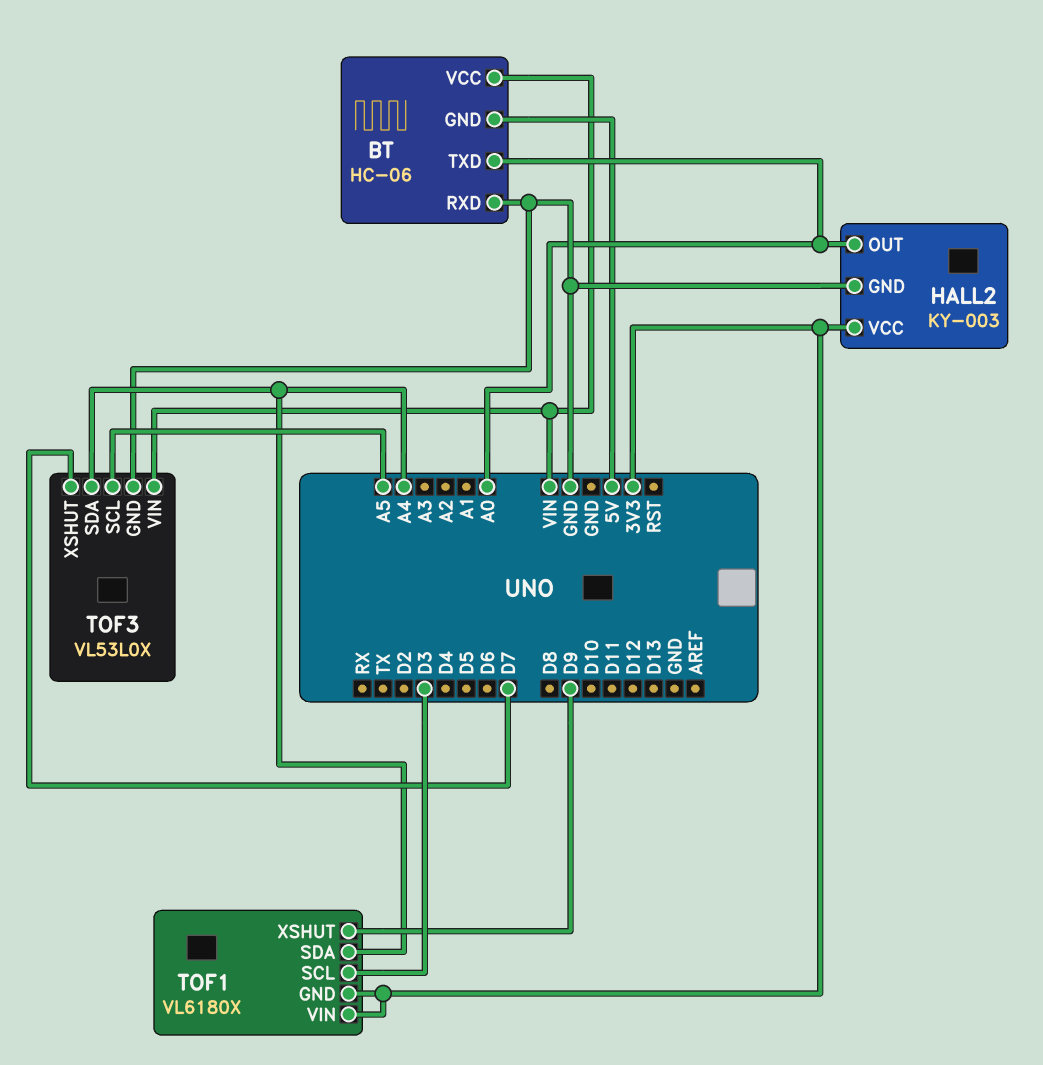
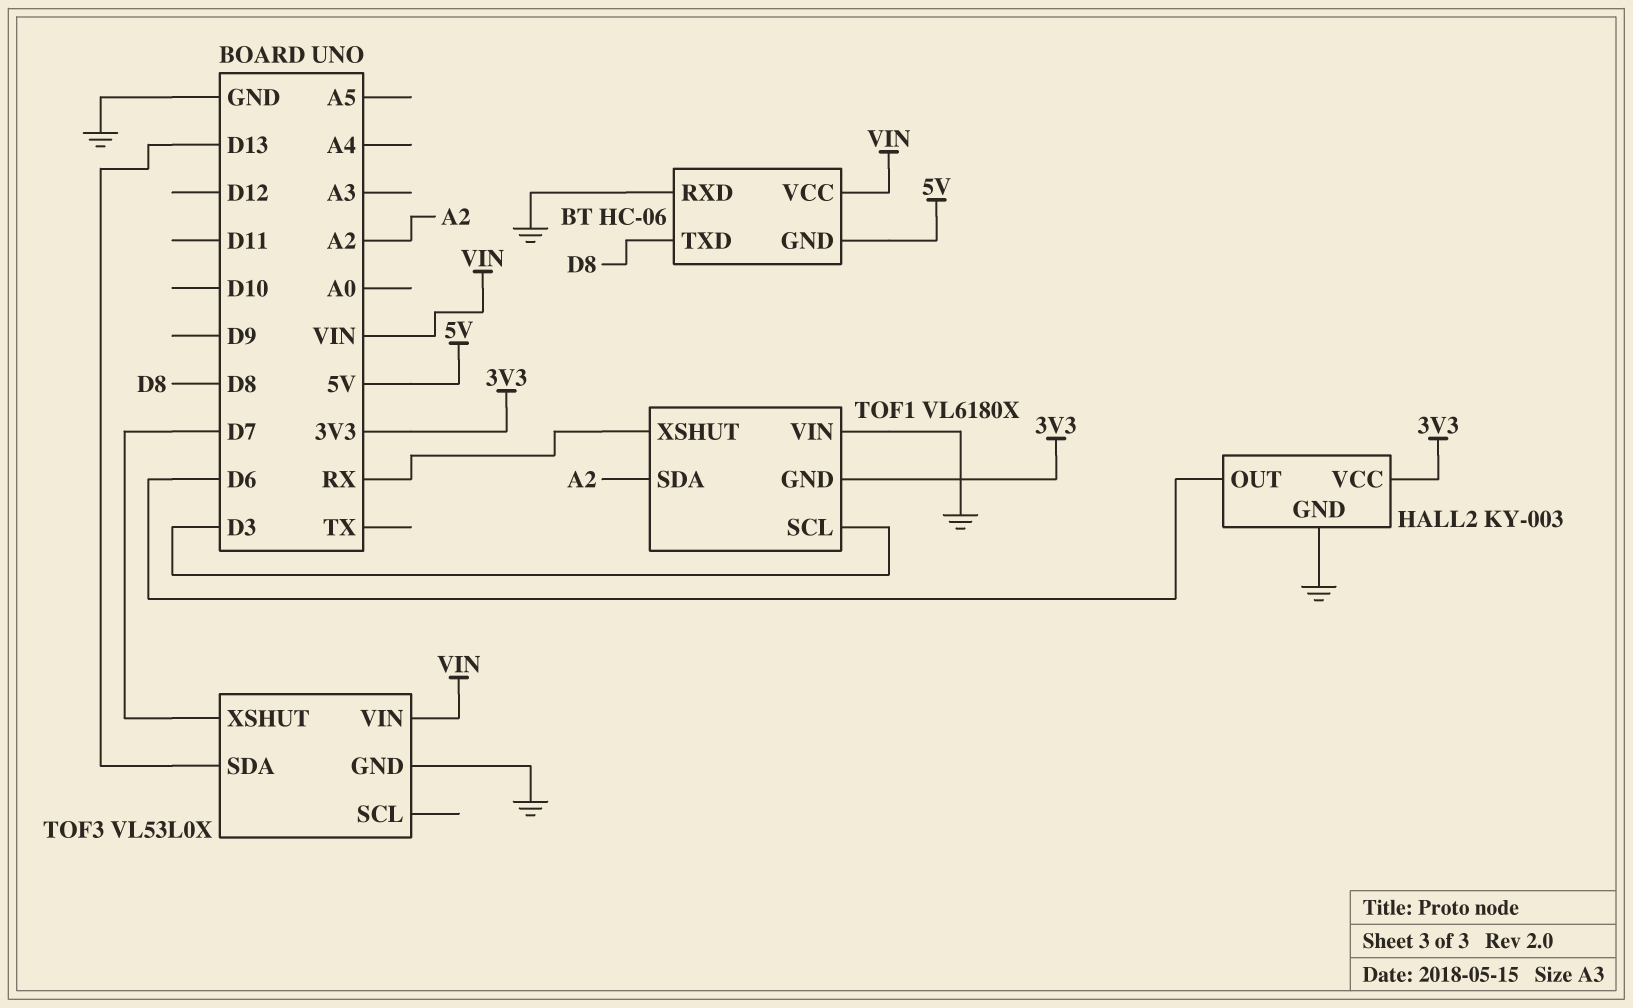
BT pin TXD: A0 -> D8
HALL2 pin OUT: A0 -> D6
TOF1 pin SDA: A4 -> A2
TOF1 pin VIN: 3V3 -> GND
TOF1 pin XSHUT: D9 -> RX
TOF3 pin SCL: A5 -> none
TOF3 pin SDA: A4 -> D13

